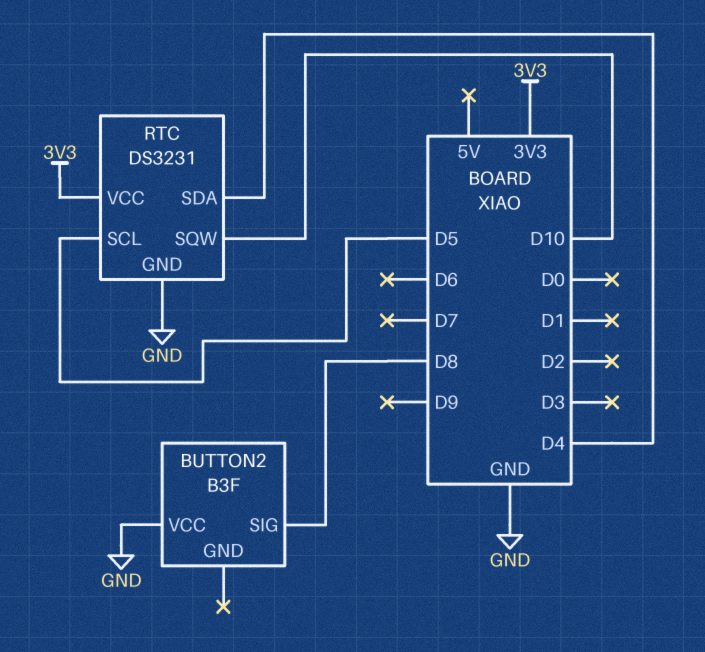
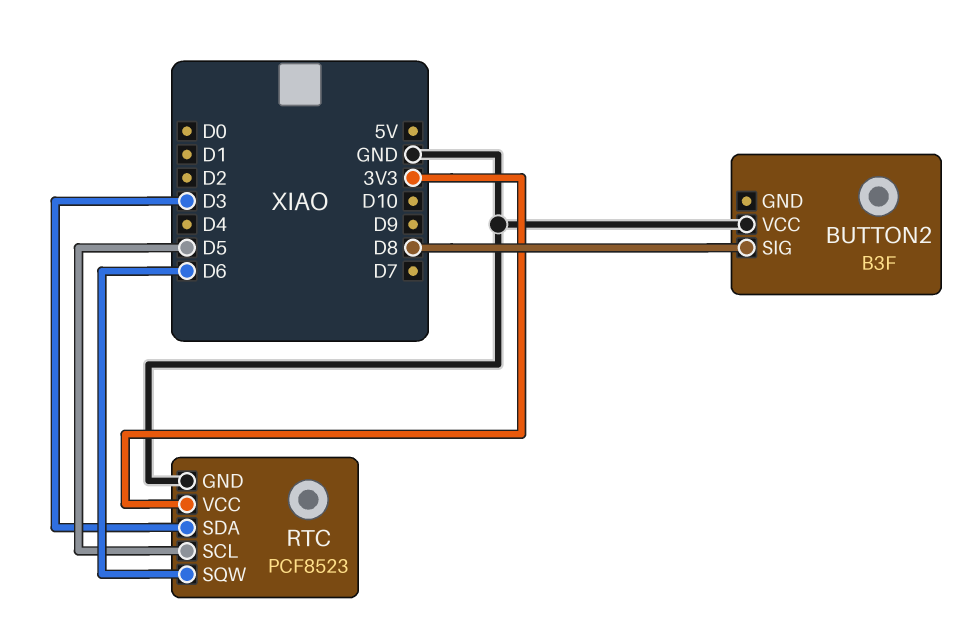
RTC: DS3231 -> PCF8523
RTC pin SDA: D4 -> D3
RTC pin SQW: D10 -> D6

